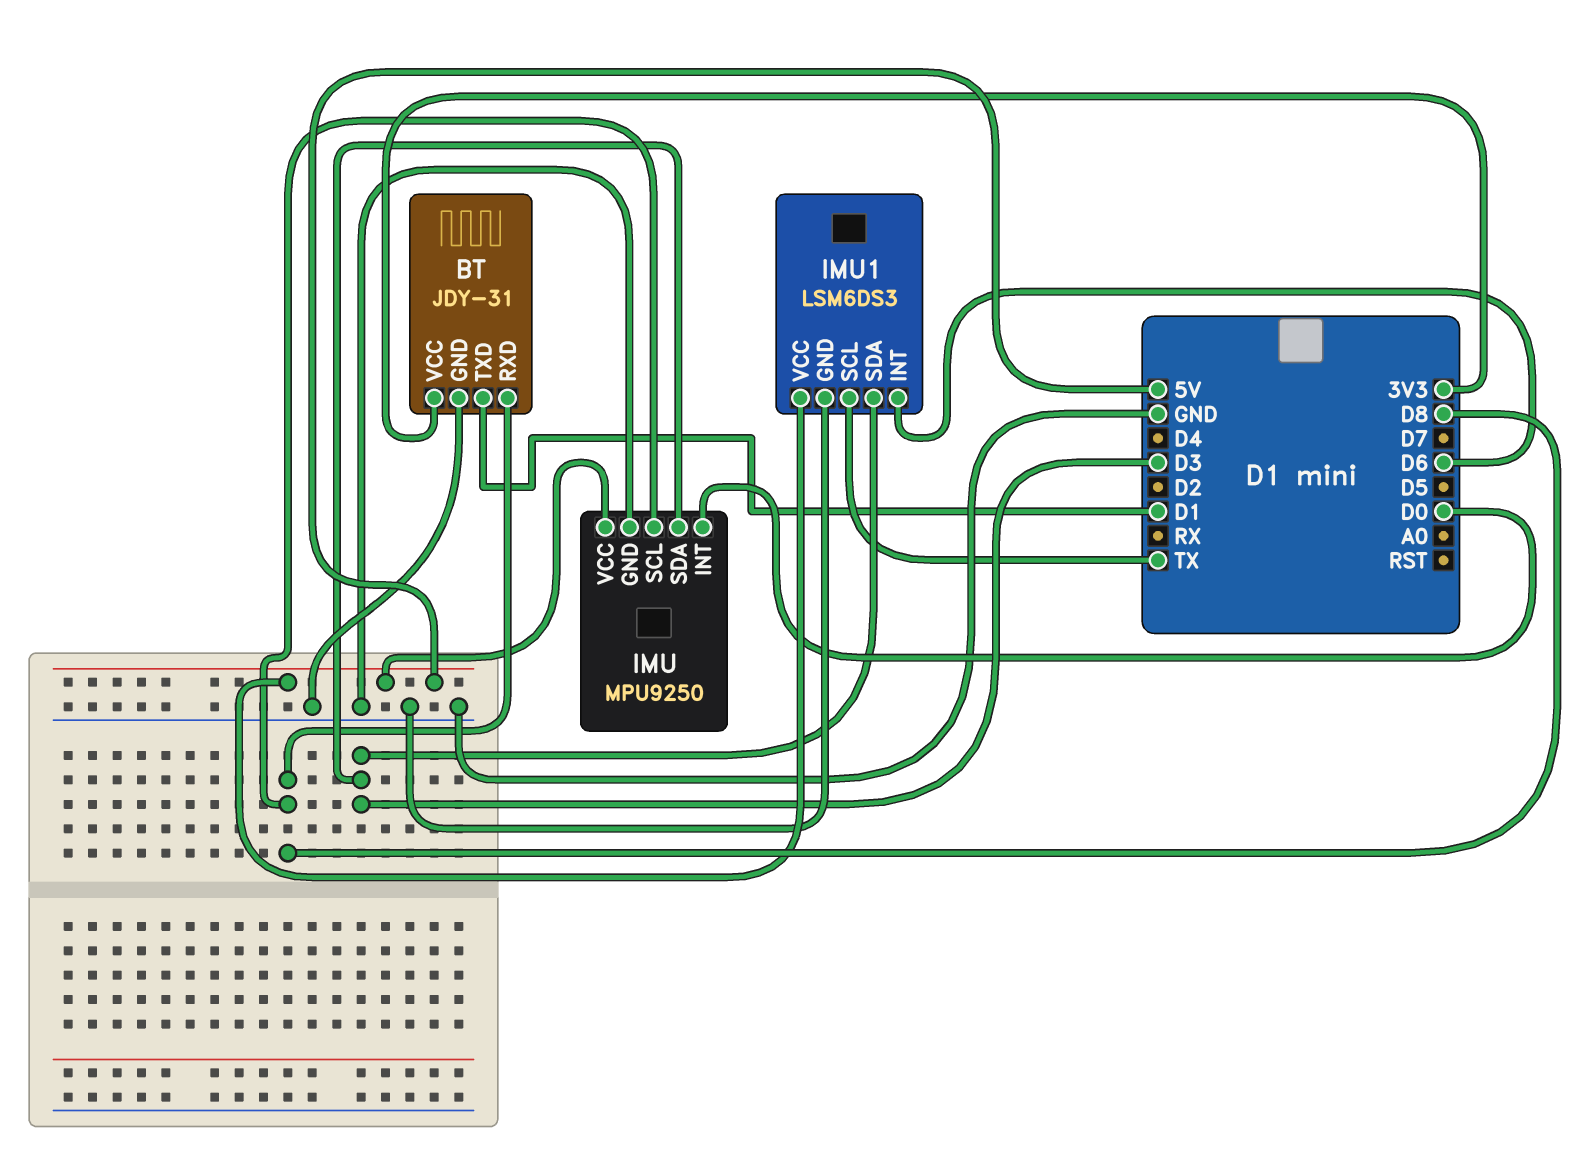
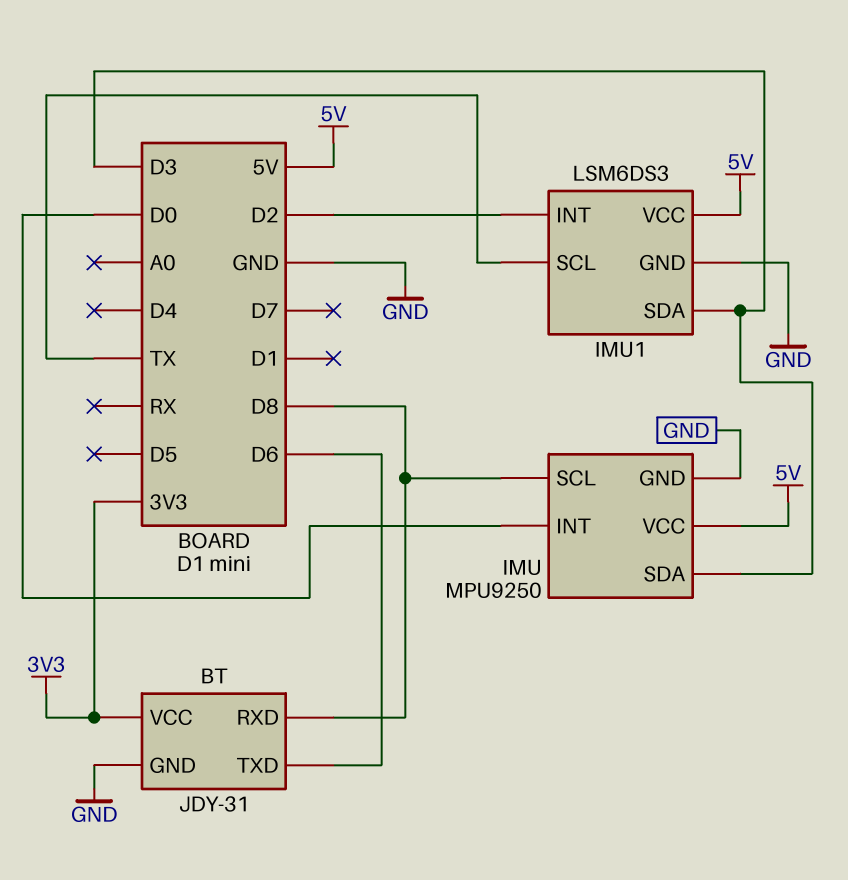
BT pin TXD: D1 -> D6
IMU1 pin INT: D6 -> D2

